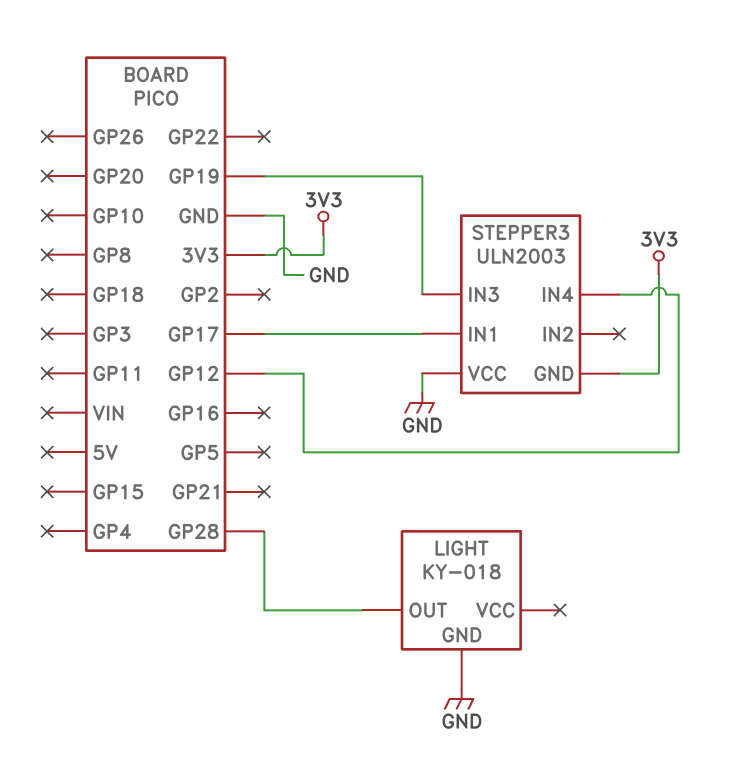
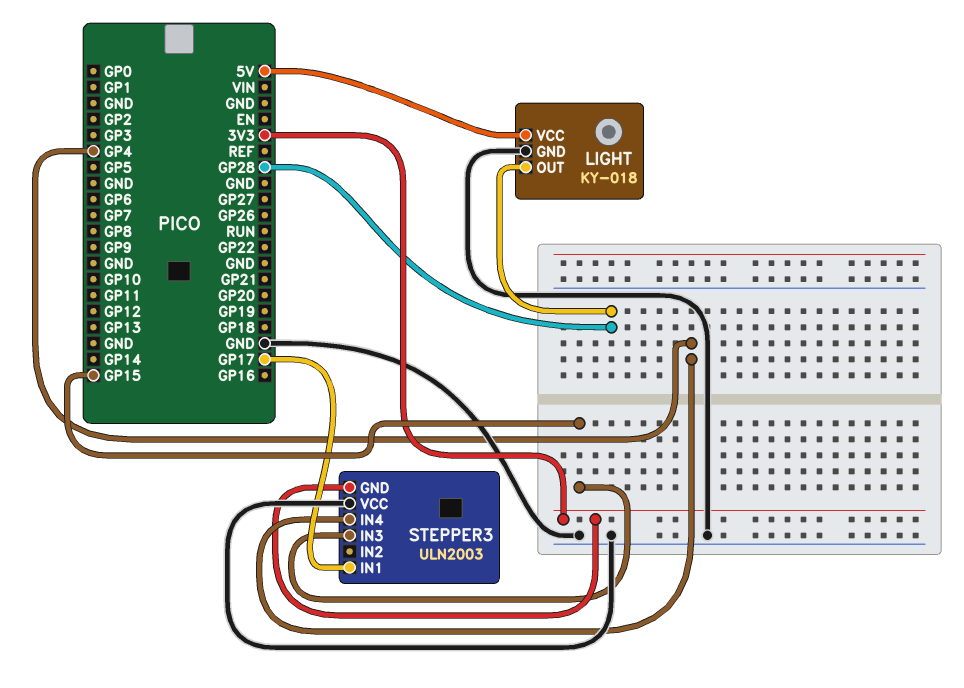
LIGHT pin VCC: none -> 5V
STEPPER3 pin IN3: GP19 -> GP15
STEPPER3 pin IN4: GP12 -> GP4

